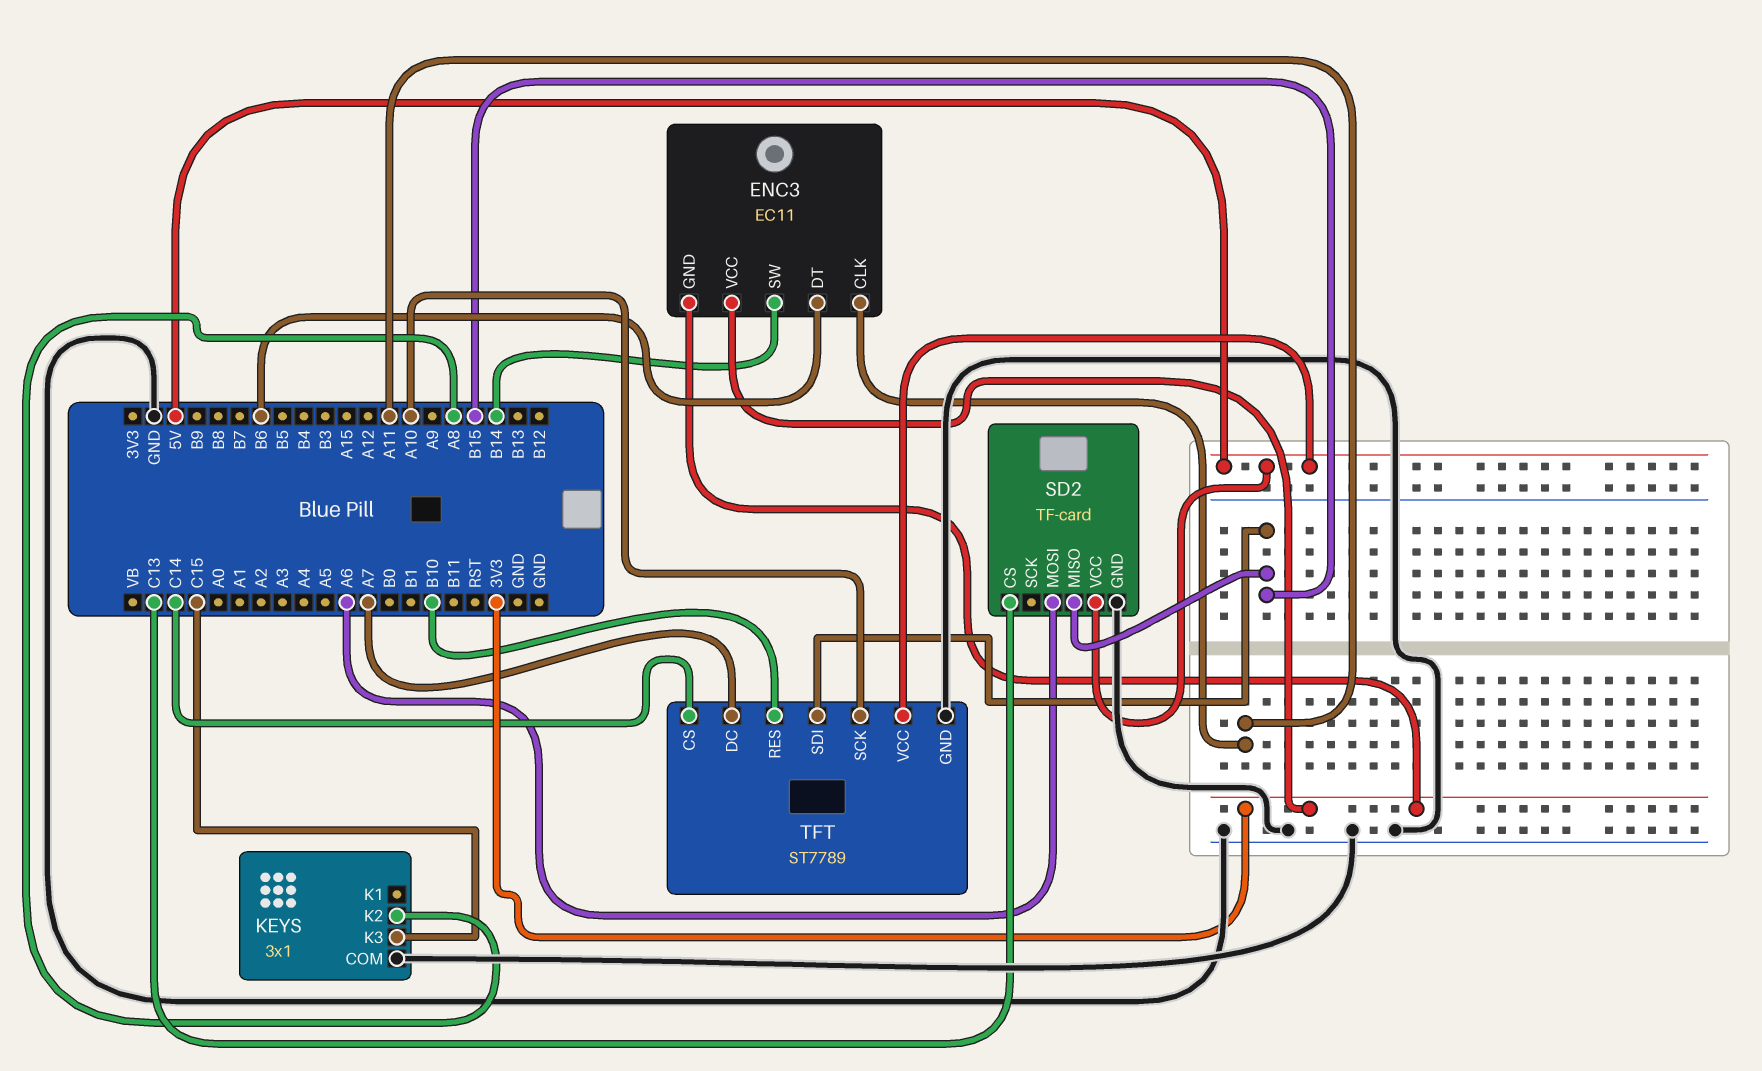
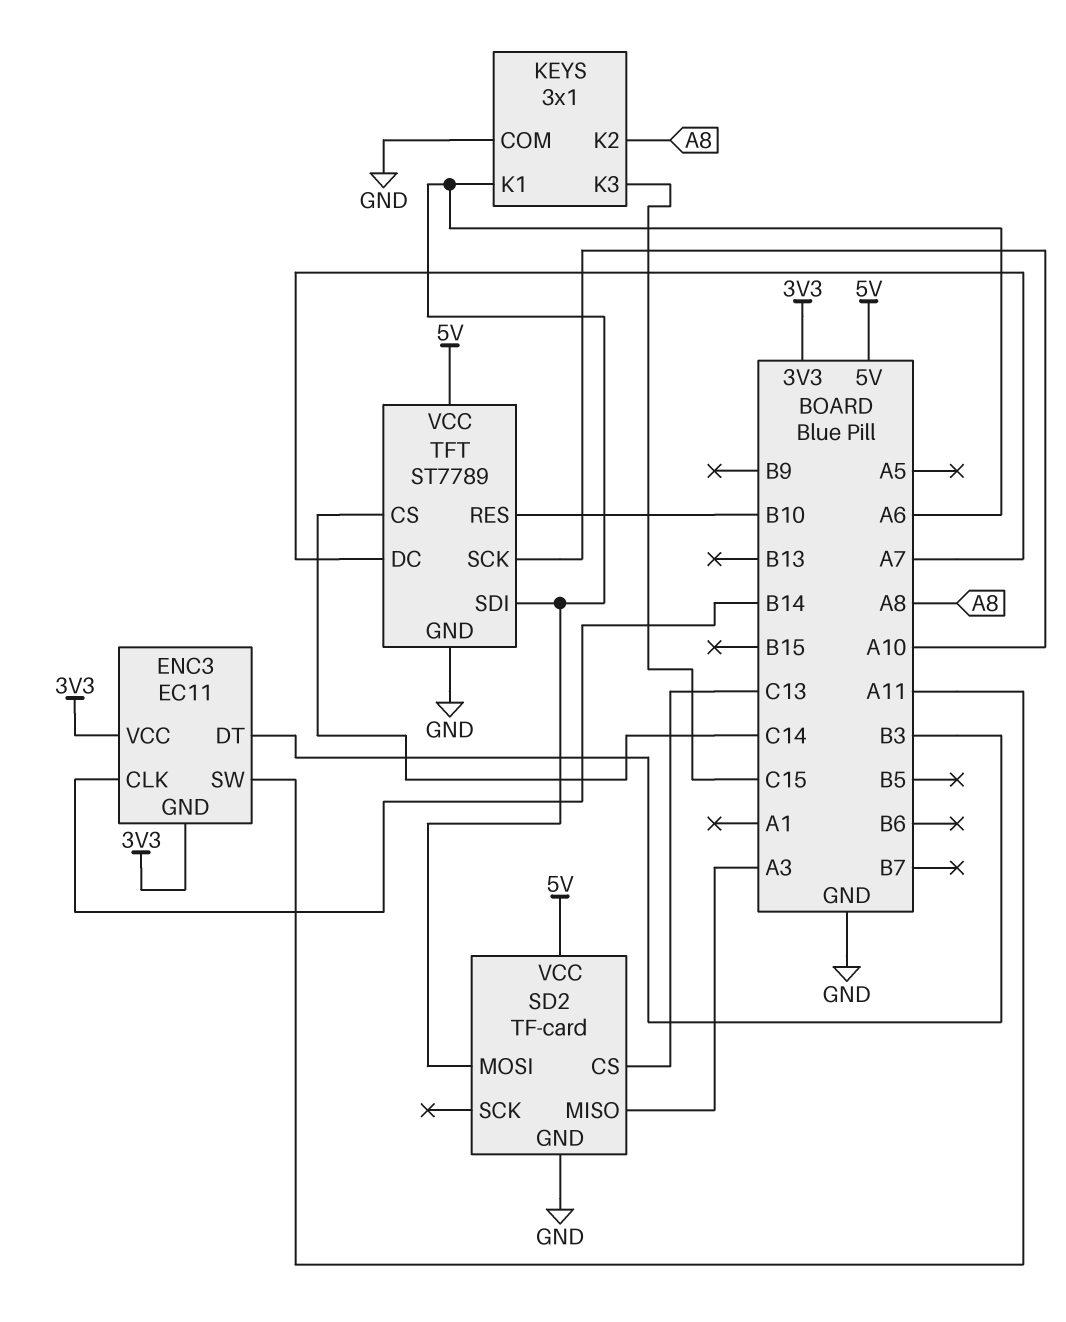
ENC3 pin CLK: A11 -> B14
ENC3 pin DT: B6 -> B3
ENC3 pin SW: B14 -> A11
KEYS pin K1: none -> A6
SD2 pin MISO: B15 -> A3
TFT pin SDI: B15 -> A6

